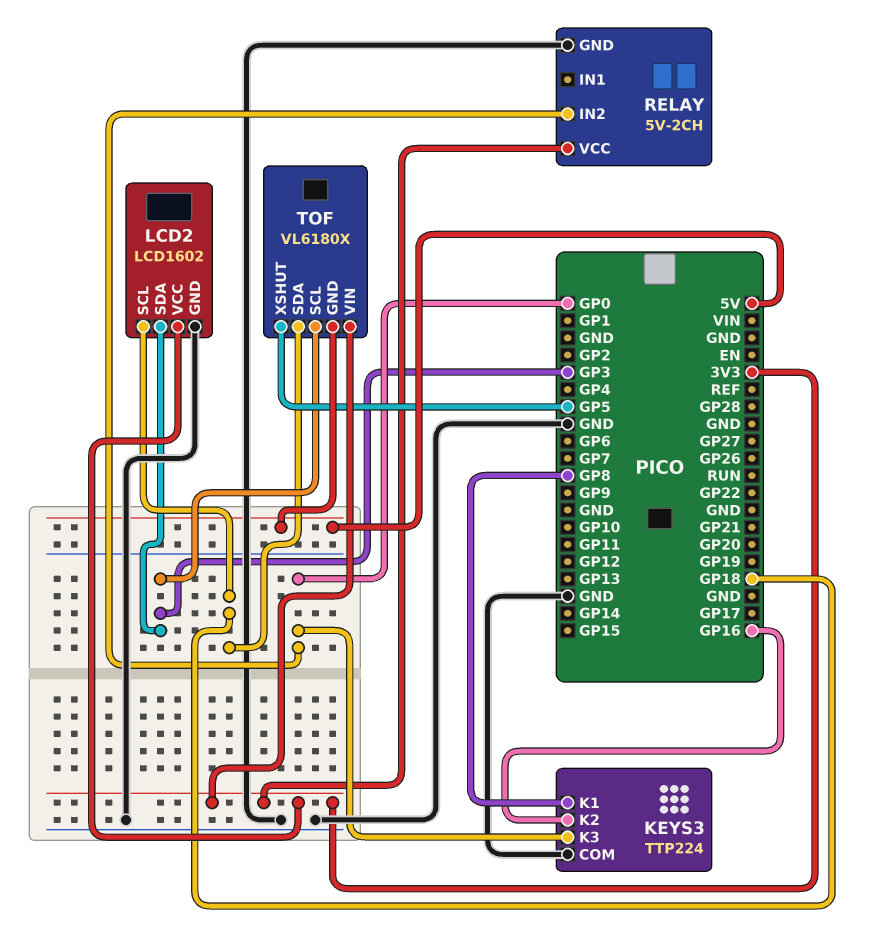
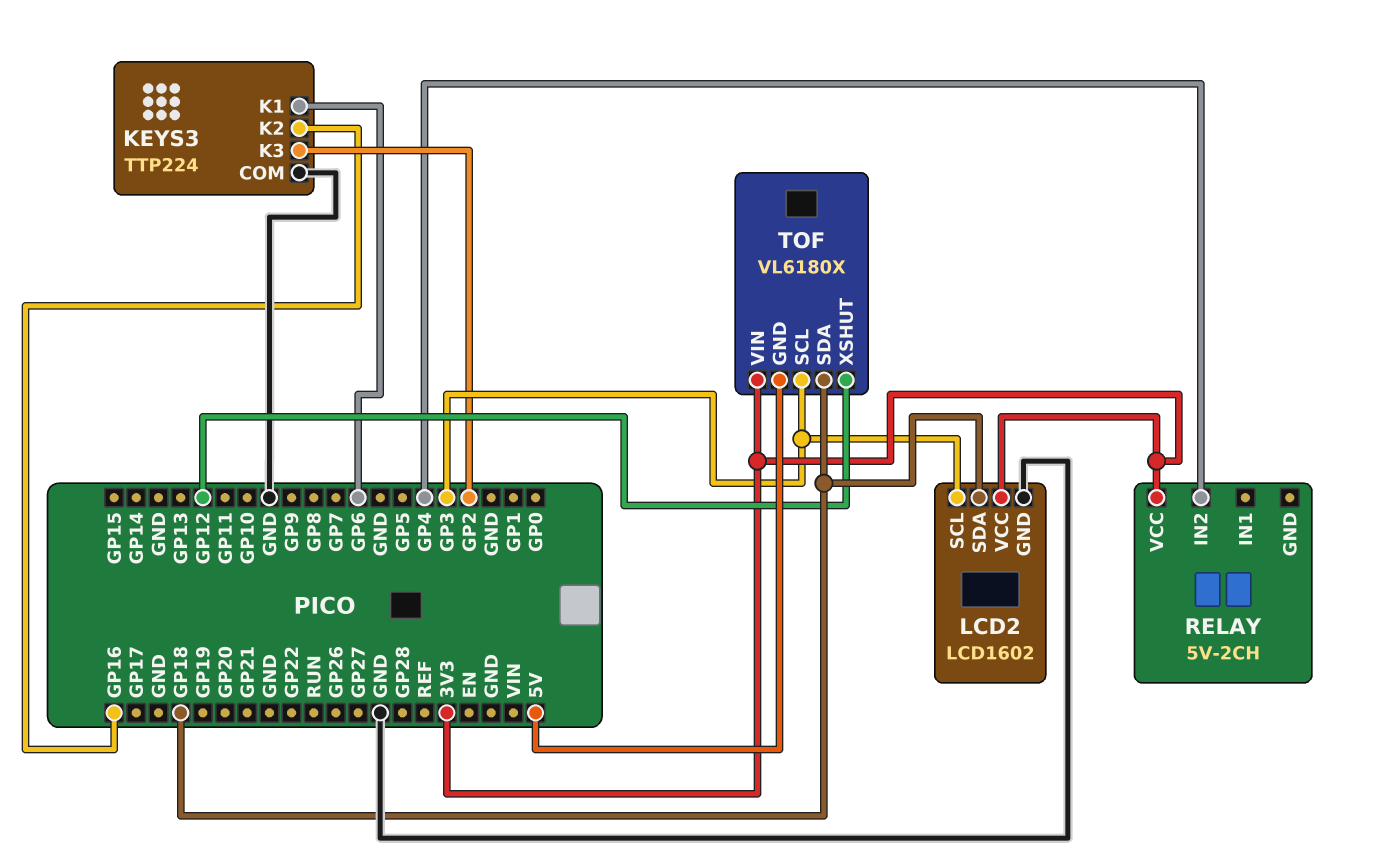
KEYS3 pin K1: GP8 -> GP6
KEYS3 pin K3: GP0 -> GP2
LCD2 pin SCL: GP18 -> GP3
LCD2 pin SDA: GP3 -> GP18
RELAY pin GND: GND -> none
RELAY pin IN2: GP0 -> GP4
TOF pin XSHUT: GP5 -> GP12

